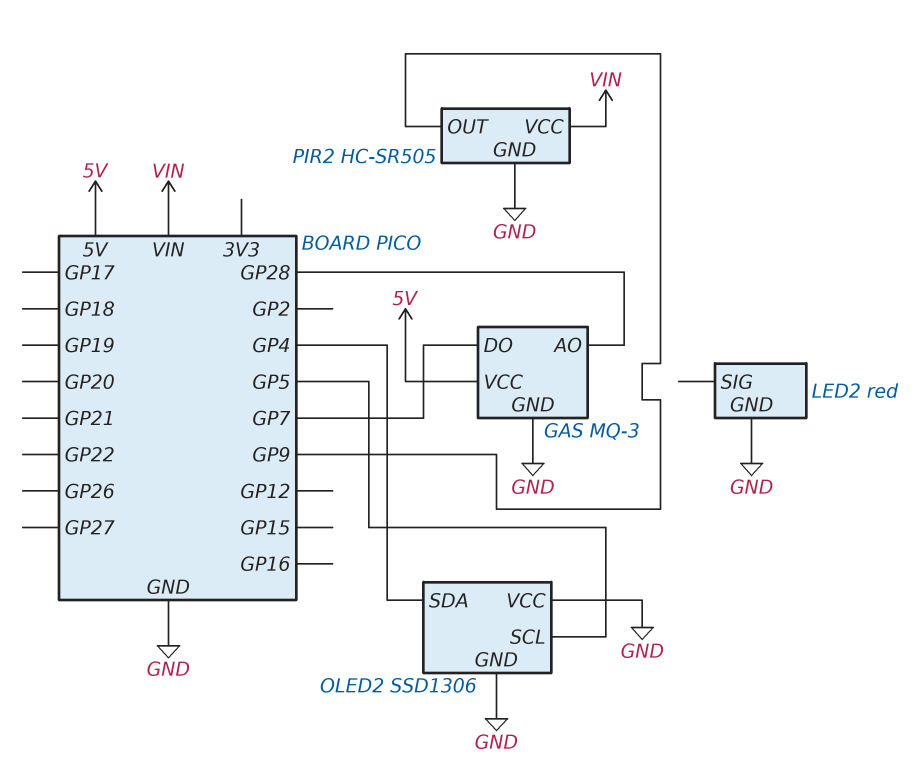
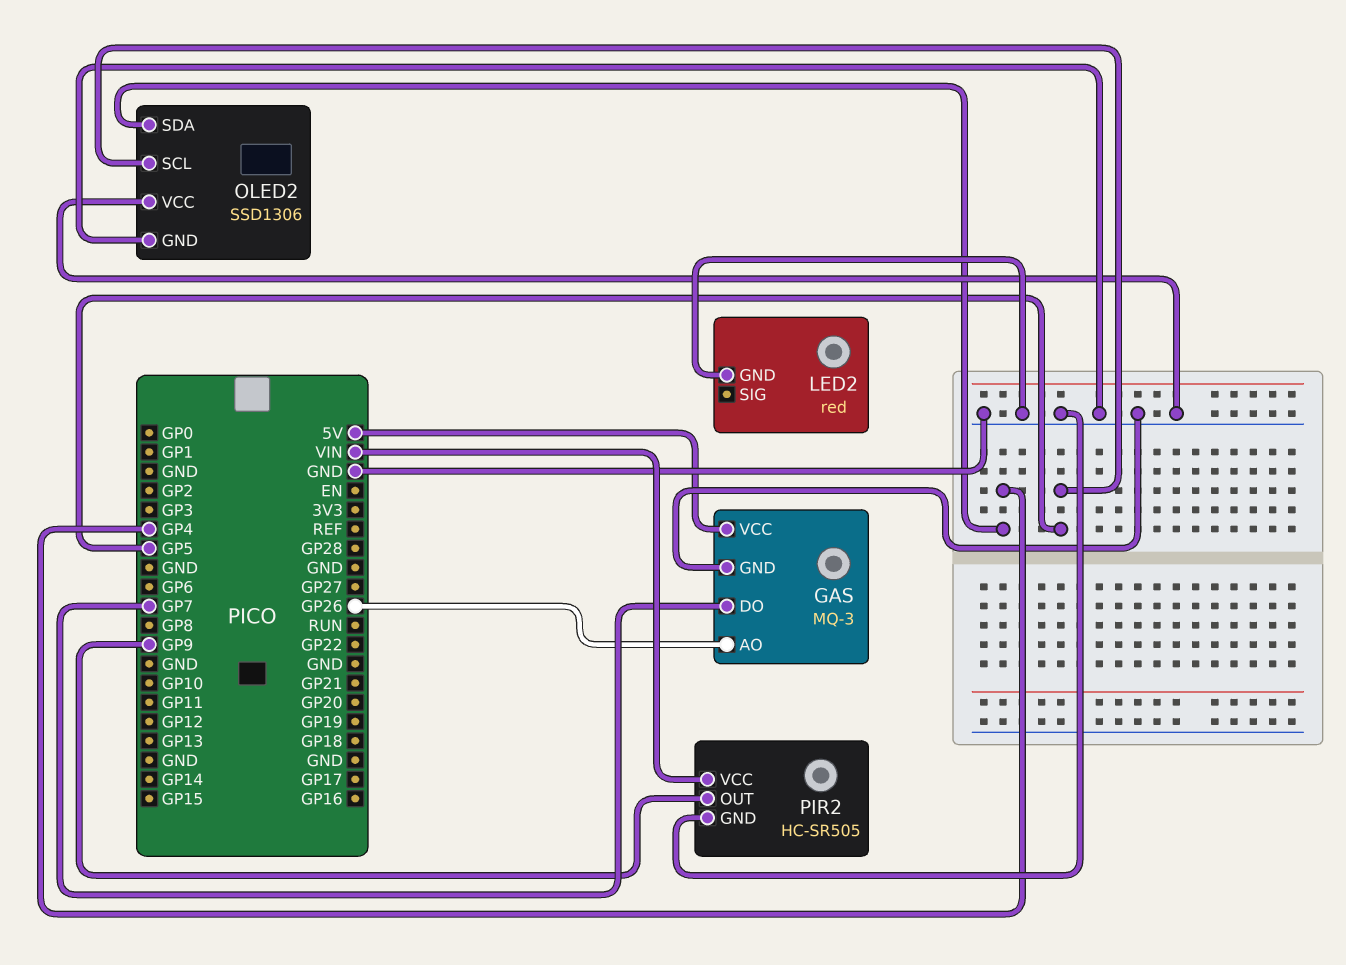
GAS pin AO: GP28 -> GP26

